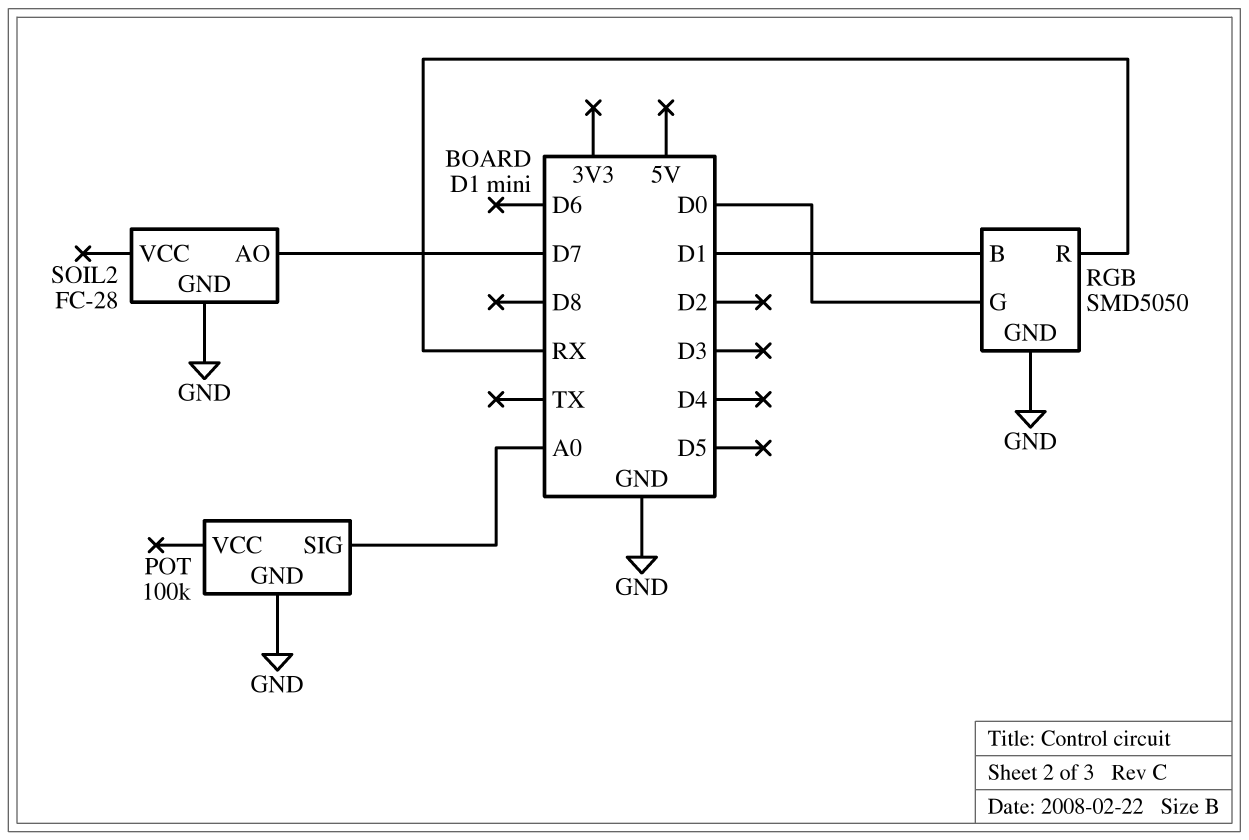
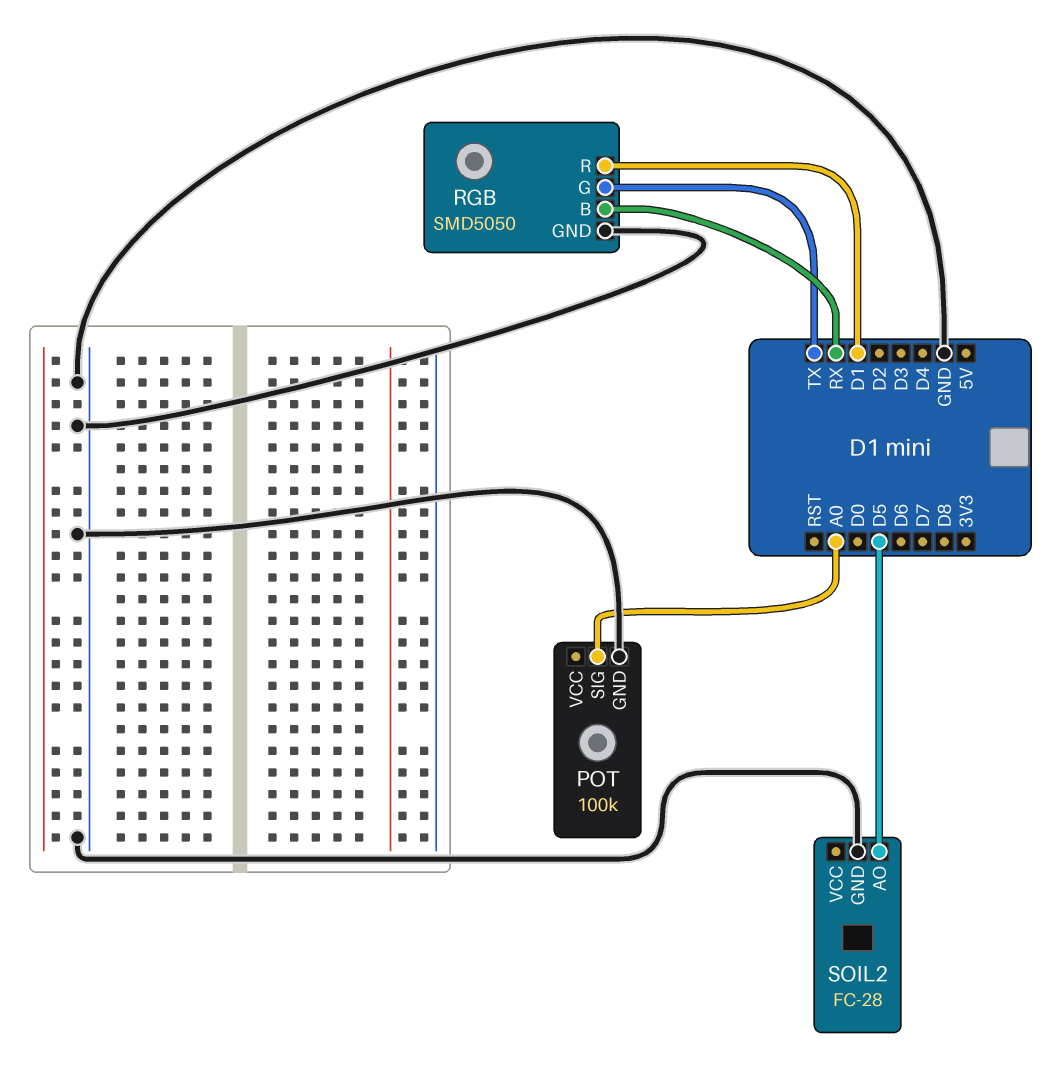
RGB pin B: D1 -> RX
RGB pin G: D0 -> TX
RGB pin R: RX -> D1
SOIL2 pin AO: D7 -> D5

